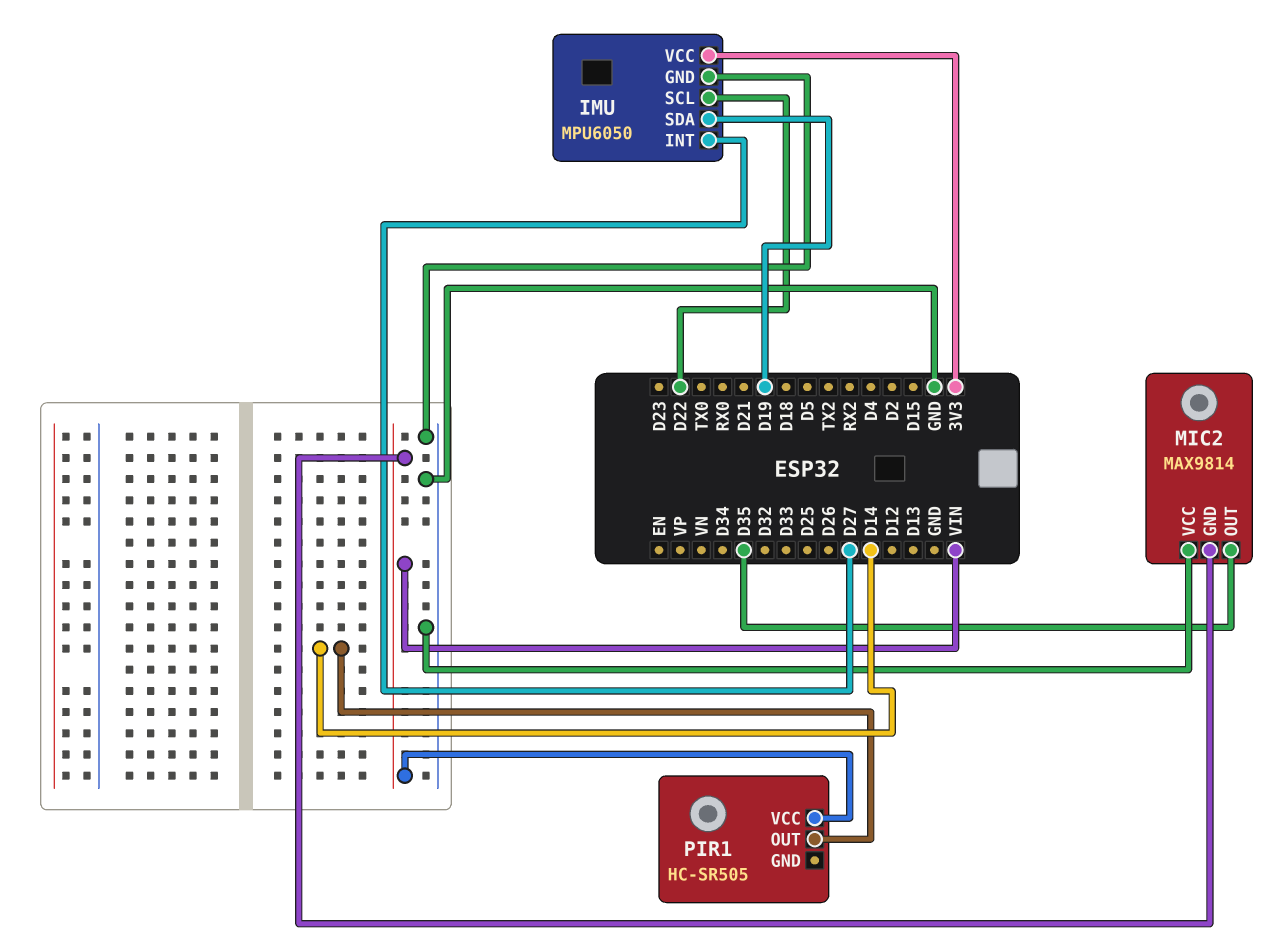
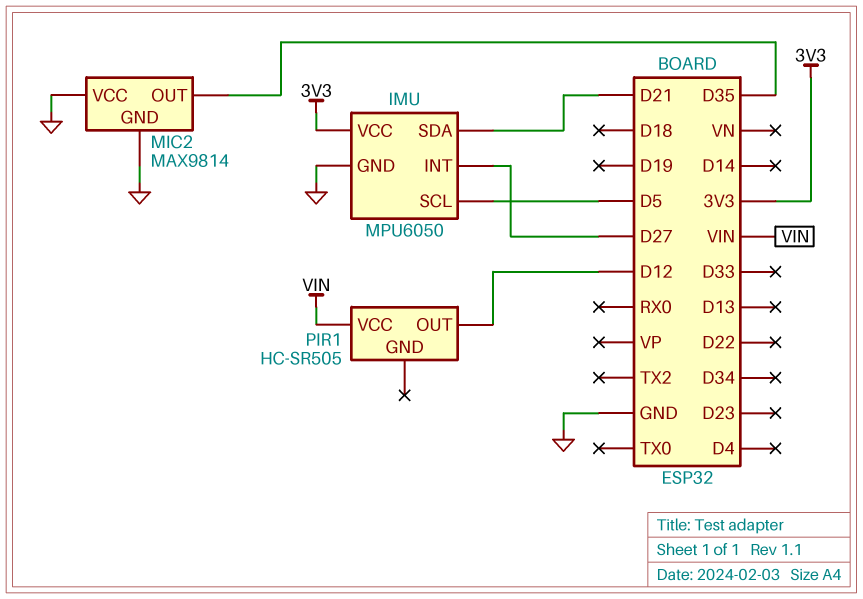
IMU pin SCL: D22 -> D5
IMU pin SDA: D19 -> D21
MIC2 pin GND: VIN -> GND
PIR1 pin OUT: D14 -> D12

